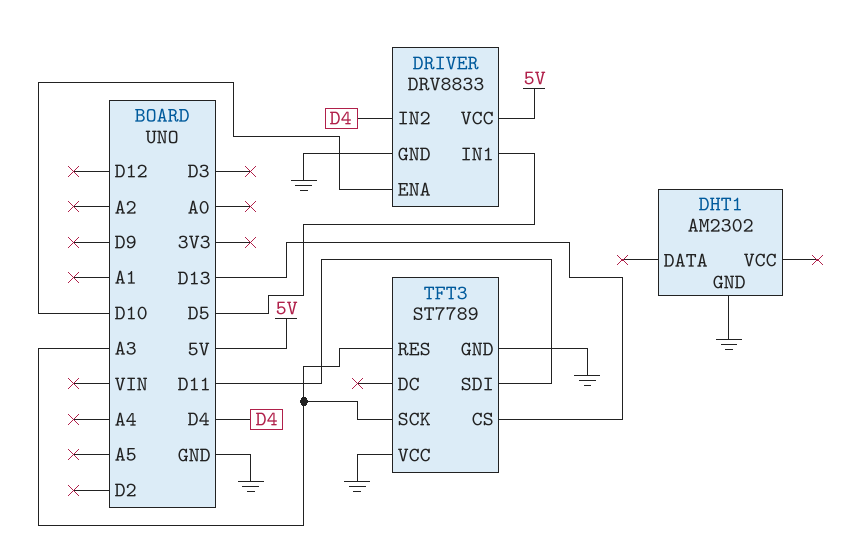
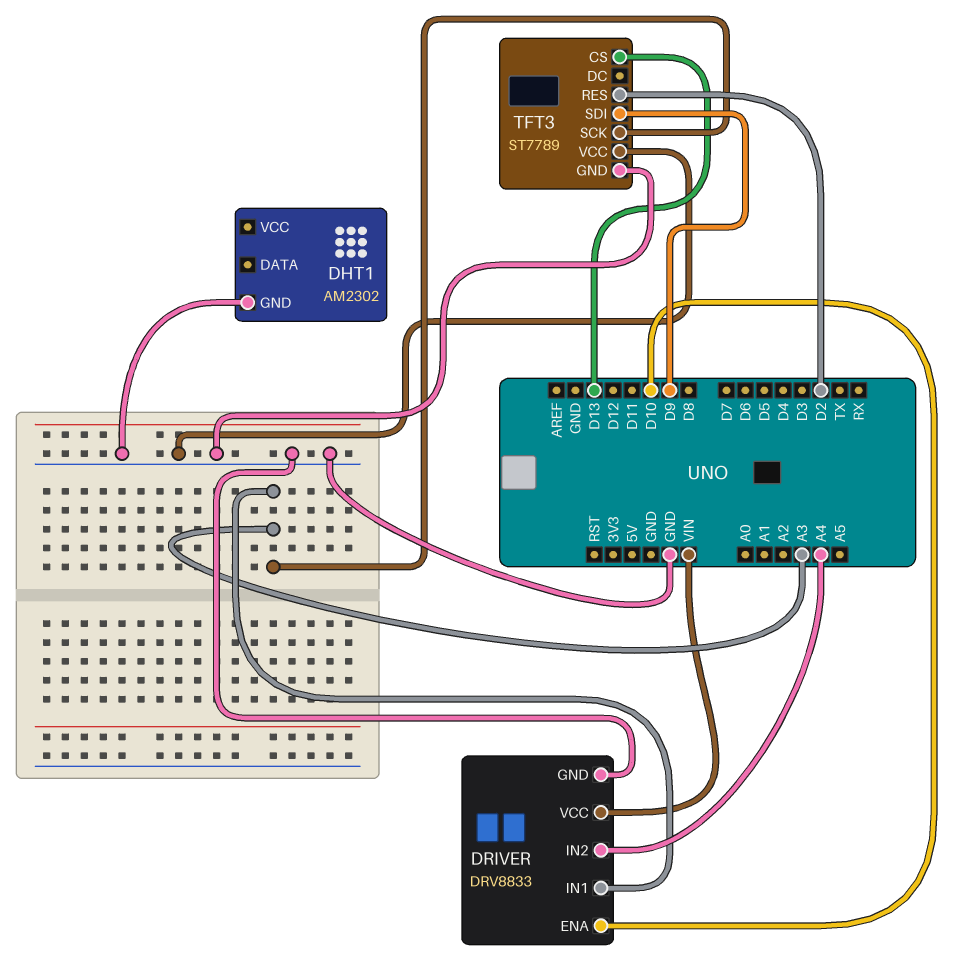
DRIVER pin IN1: D5 -> A3
DRIVER pin IN2: D4 -> A4
DRIVER pin VCC: 5V -> VIN
TFT3 pin RES: A3 -> D2
TFT3 pin SDI: D11 -> D9

